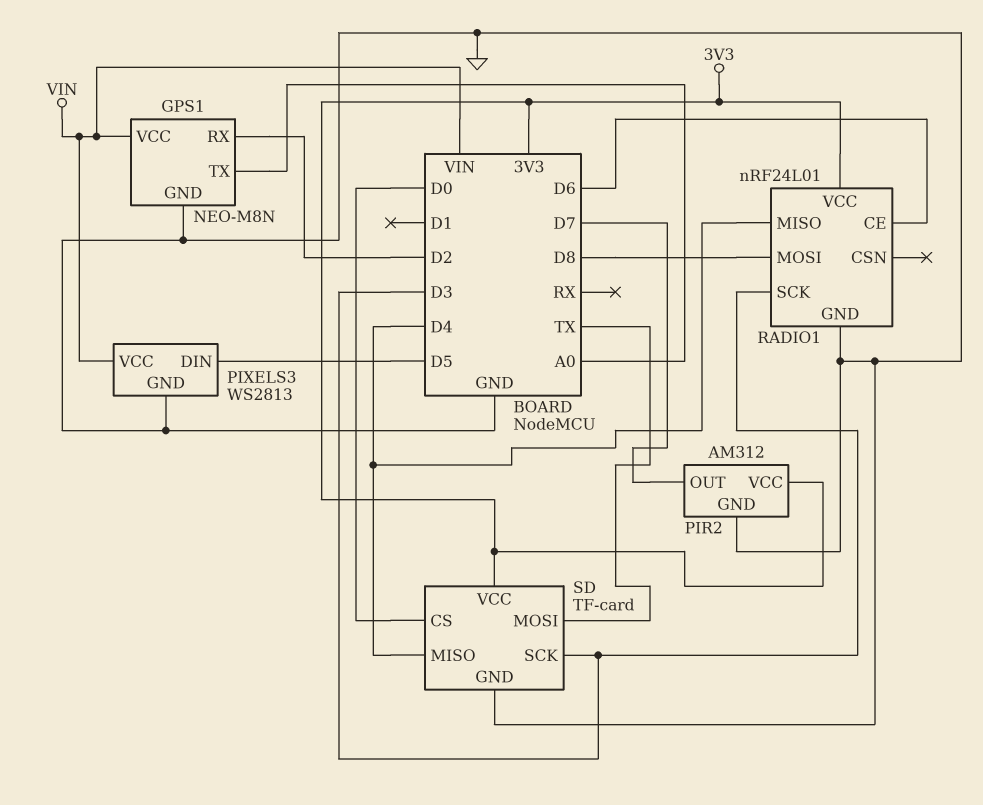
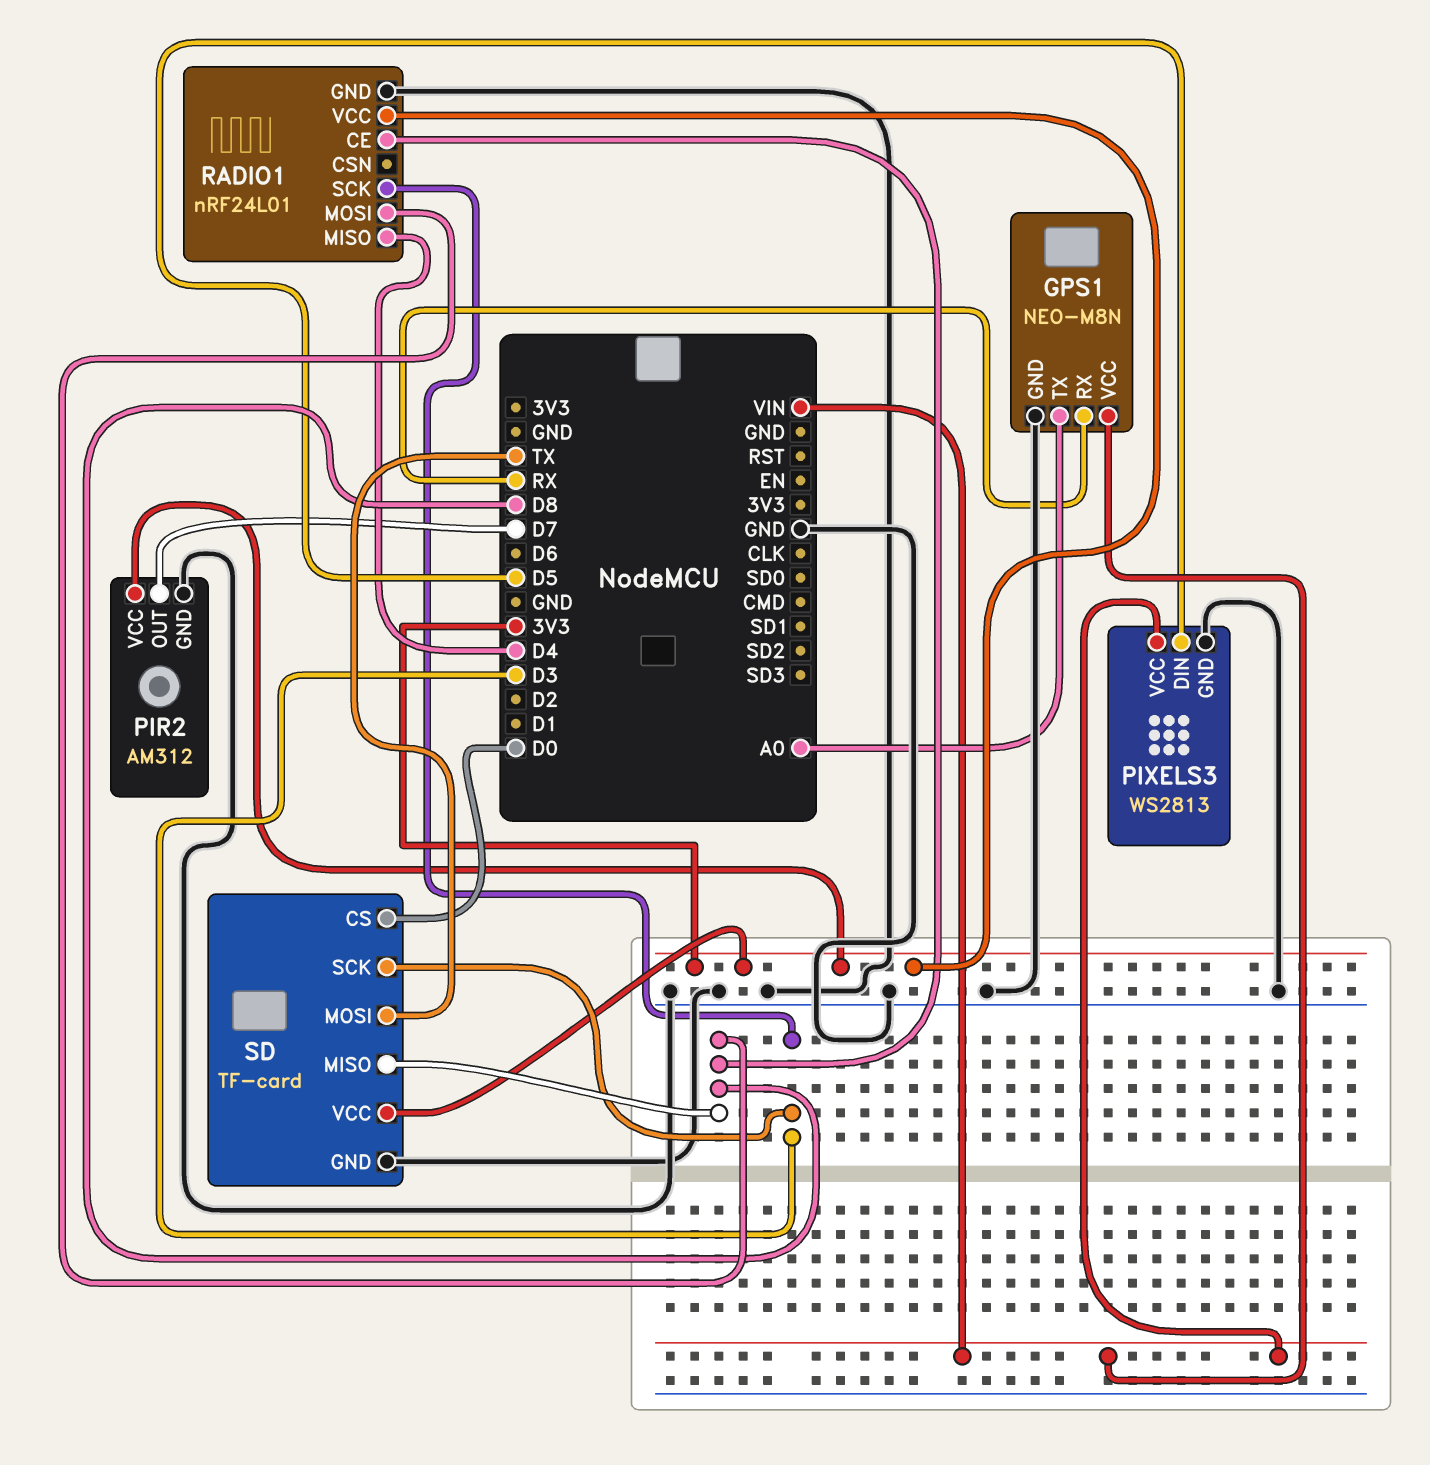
GPS1 pin RX: D2 -> RX
RADIO1 pin CE: D6 -> D8
SD pin MISO: D4 -> D8

